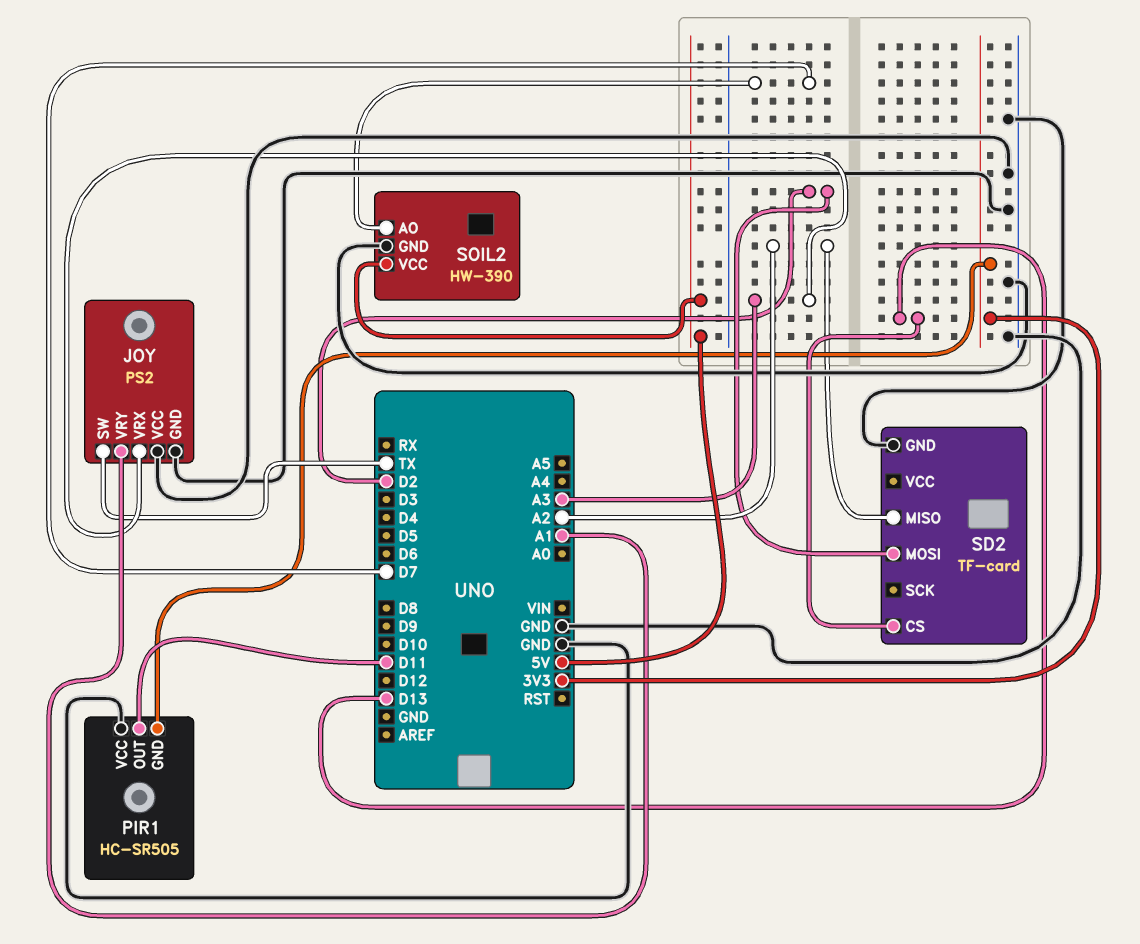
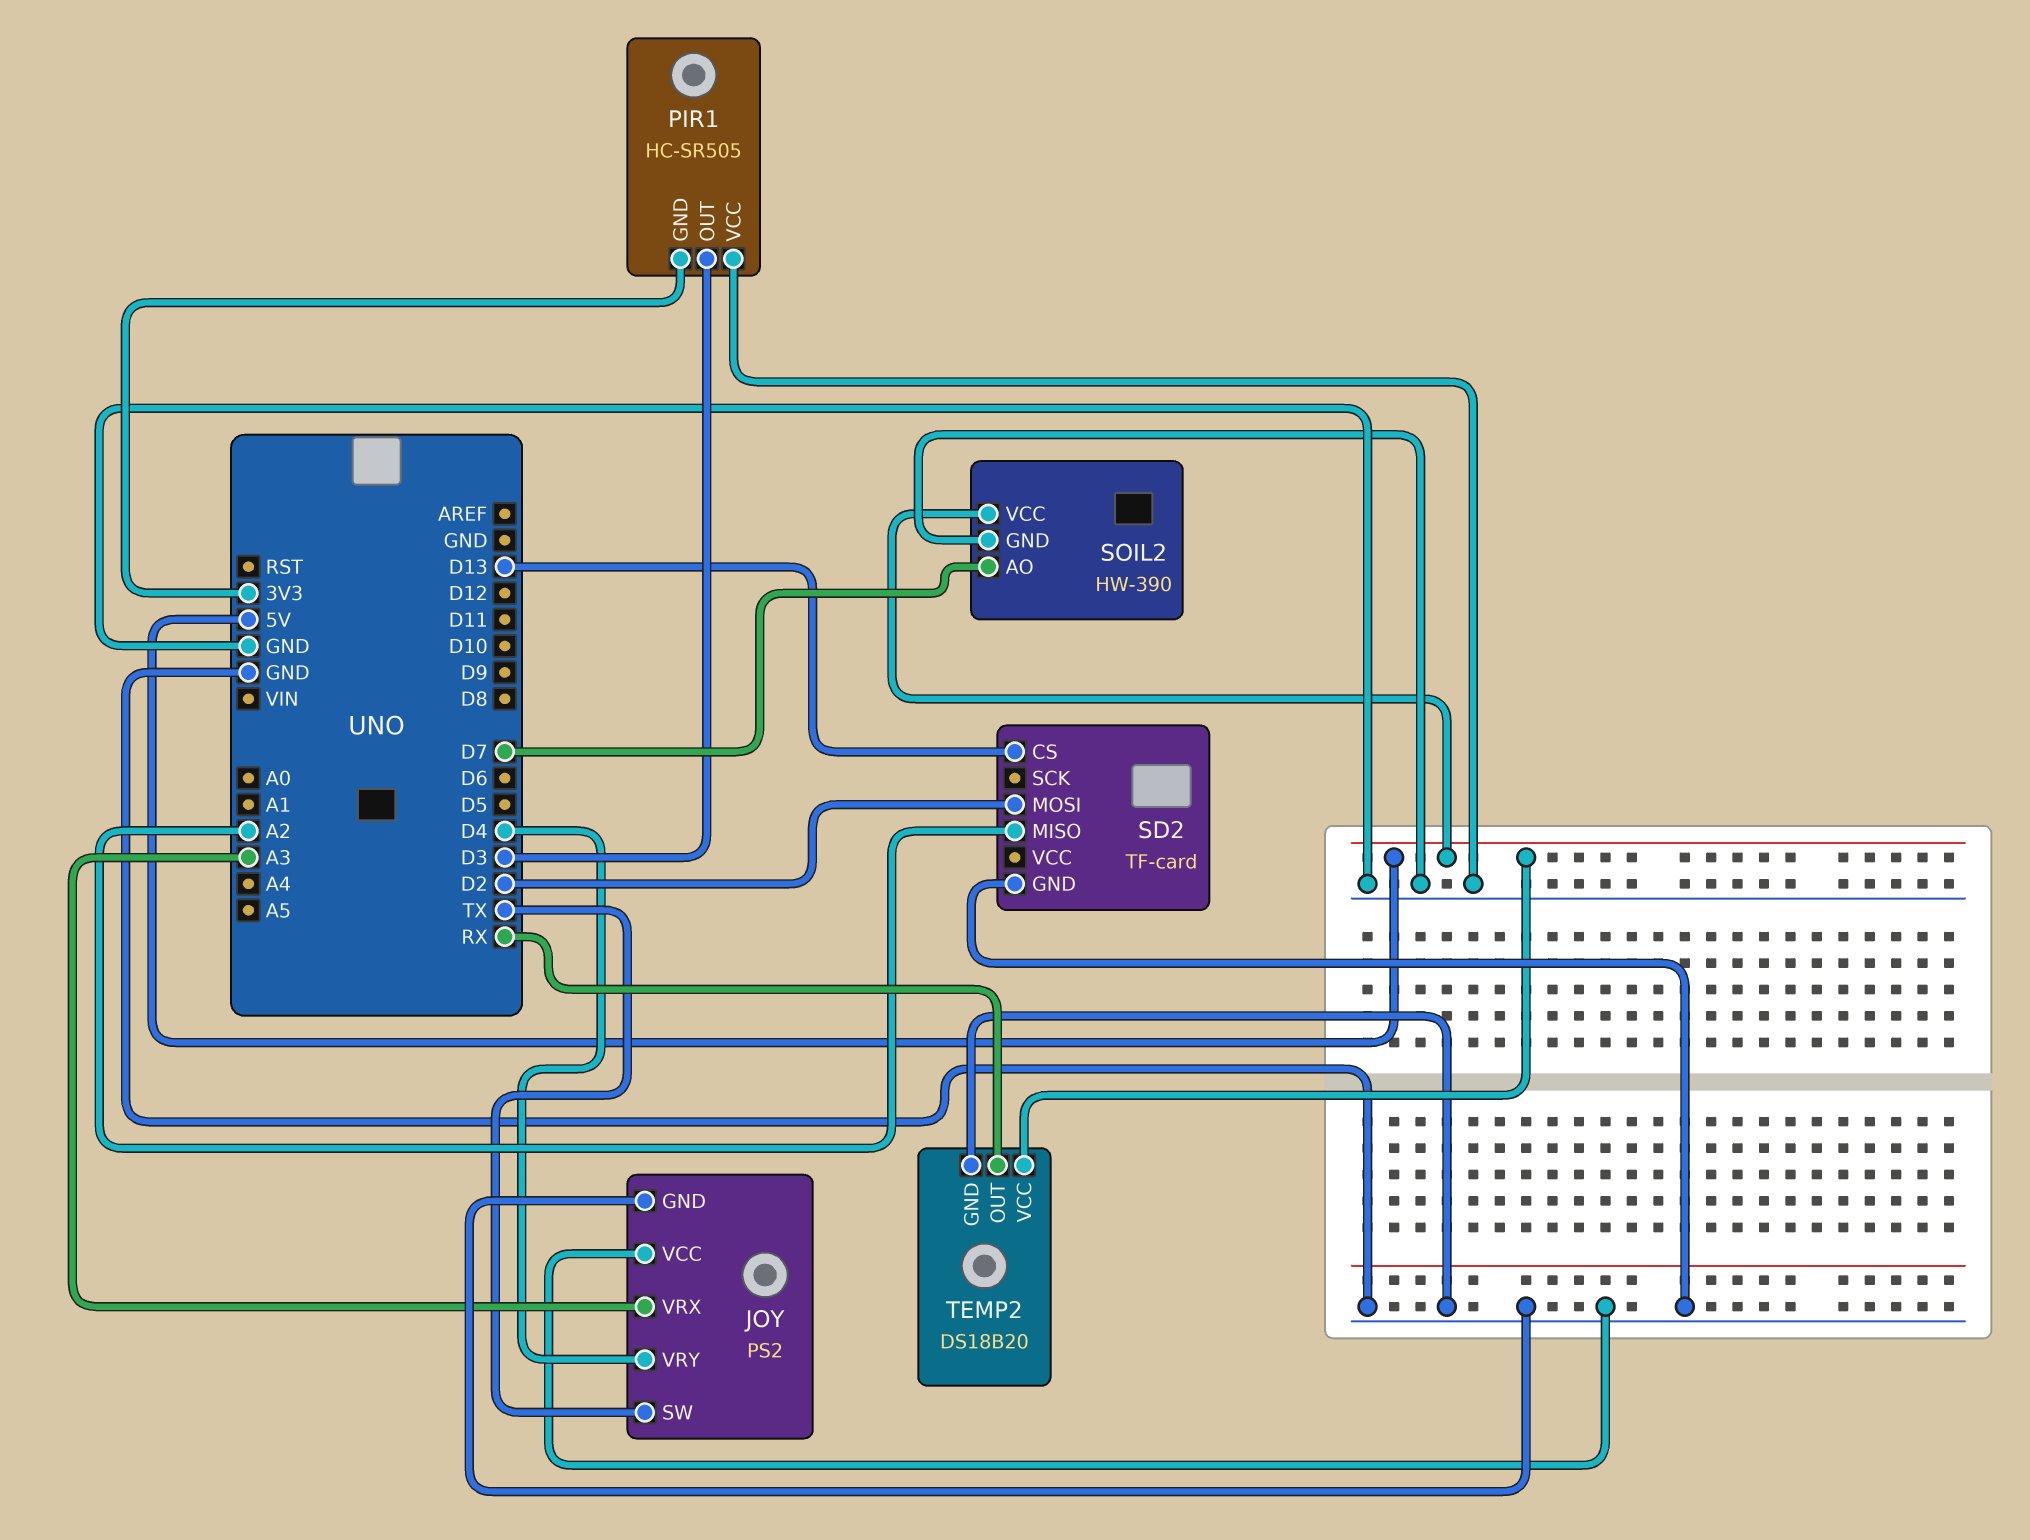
JOY pin VRY: A1 -> D4
PIR1 pin OUT: D11 -> D3
TEMP2: none -> DS18B20
TEMP2 pin GND: none -> GND
TEMP2 pin OUT: none -> RX
TEMP2 pin VCC: none -> 5V

